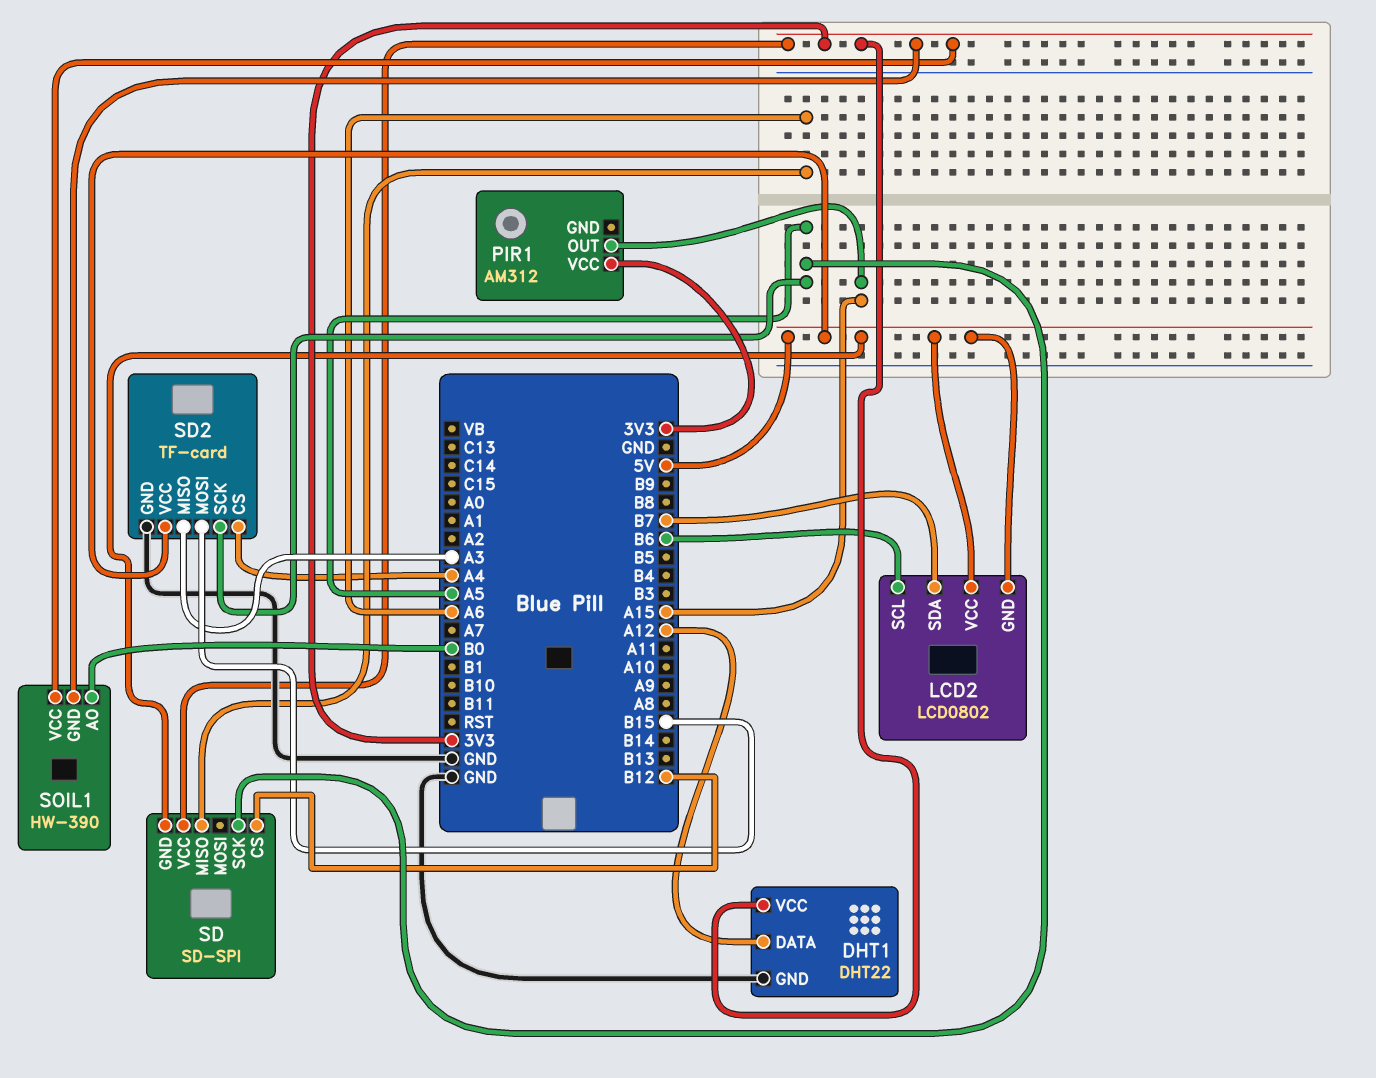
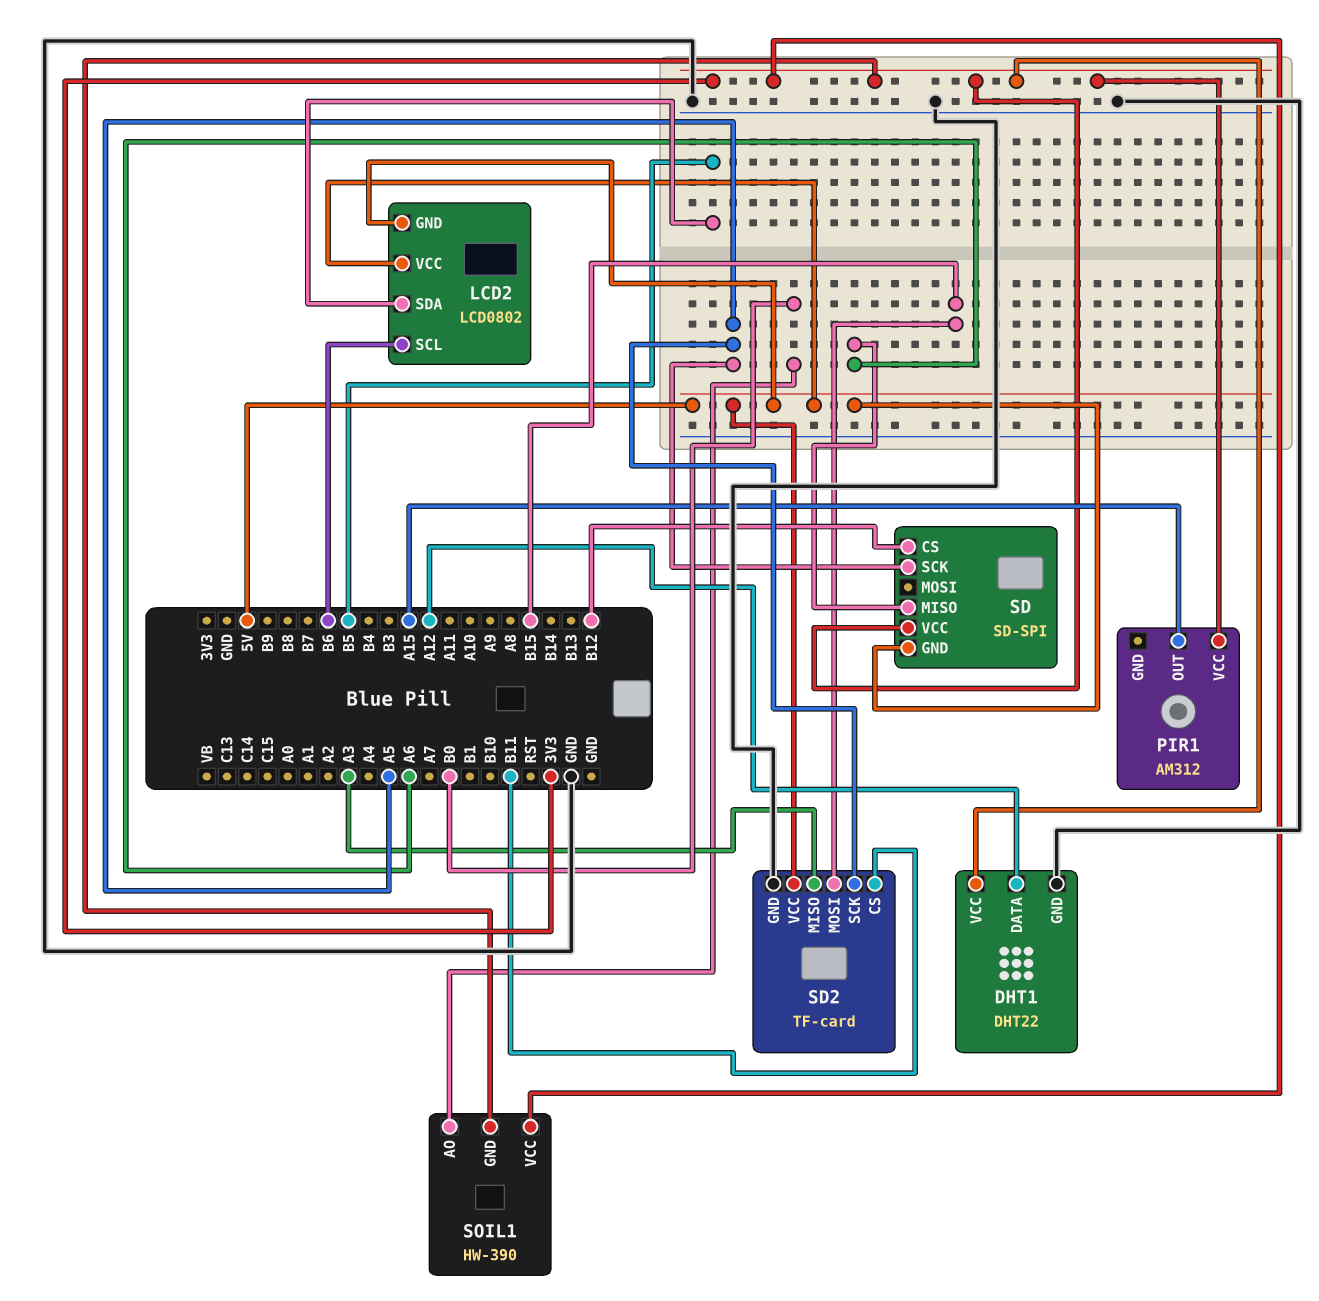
LCD2 pin SDA: B7 -> B5
SD2 pin CS: A4 -> B11

